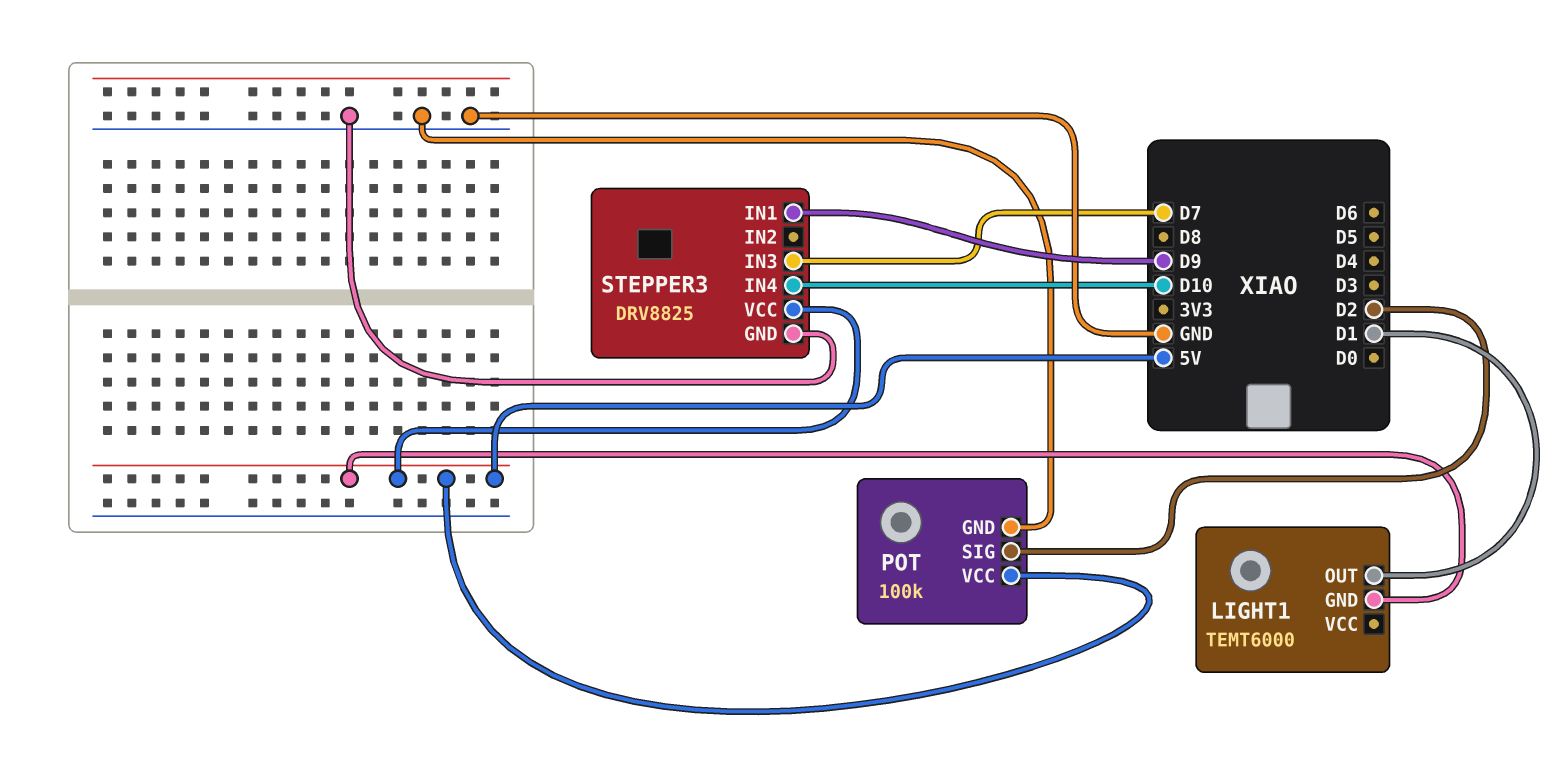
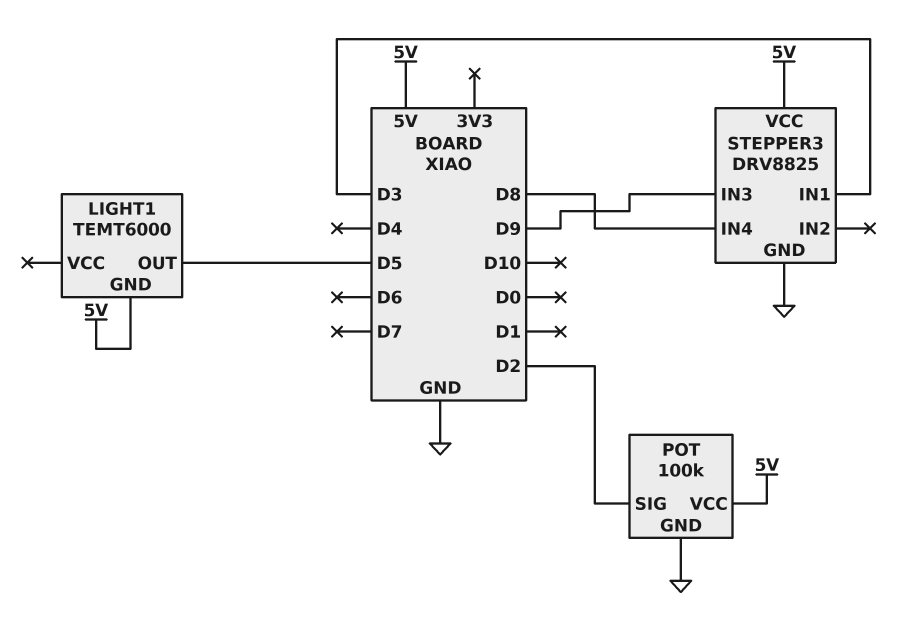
LIGHT1 pin OUT: D1 -> D5
STEPPER3 pin IN1: D9 -> D3
STEPPER3 pin IN3: D7 -> D9
STEPPER3 pin IN4: D10 -> D8

